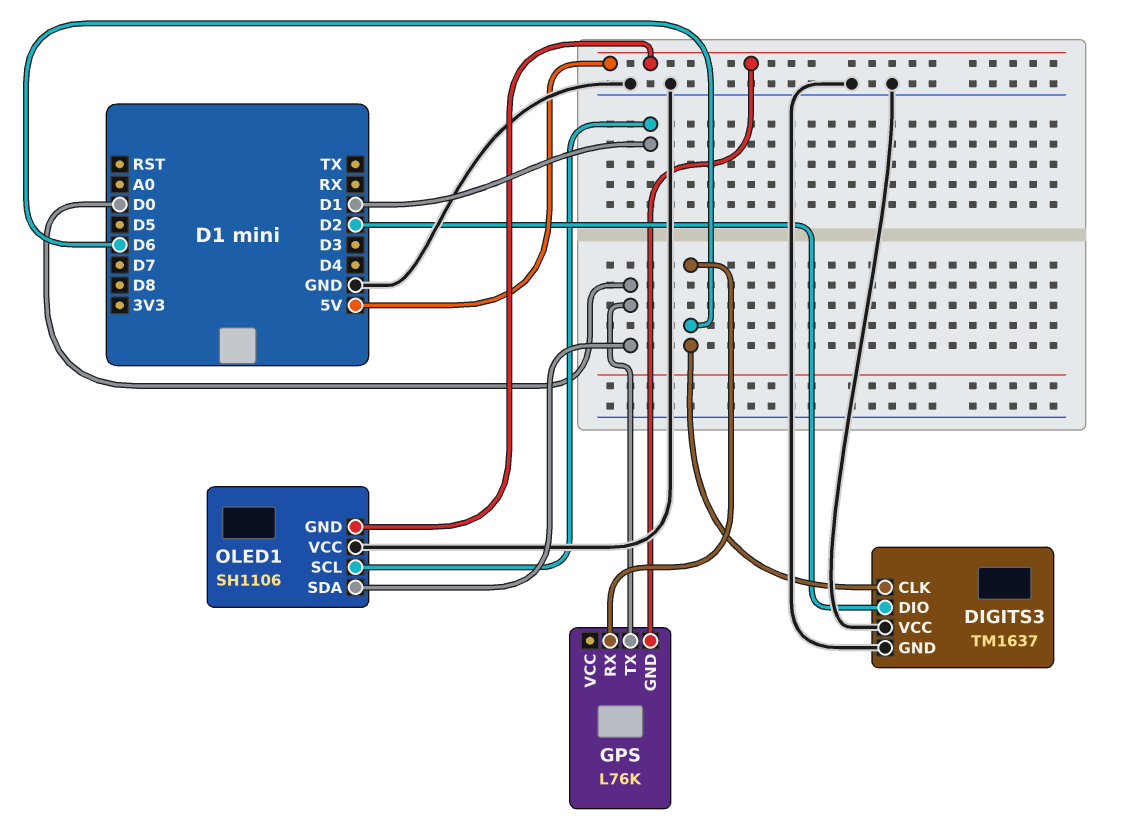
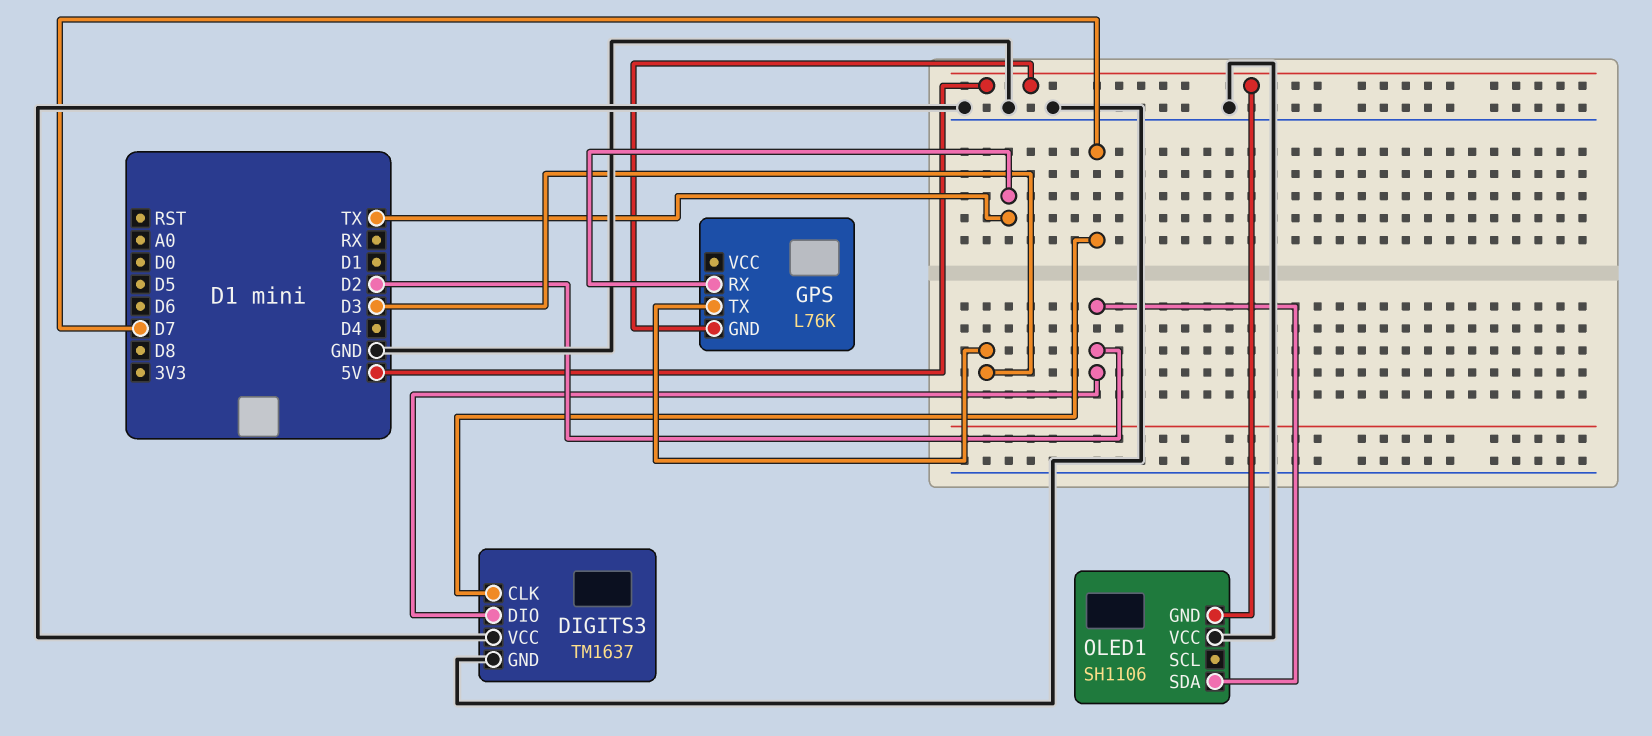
DIGITS3 pin CLK: D6 -> D7
GPS pin RX: D6 -> TX
GPS pin TX: D0 -> D3
OLED1 pin SCL: D1 -> none
OLED1 pin SDA: D0 -> D2

